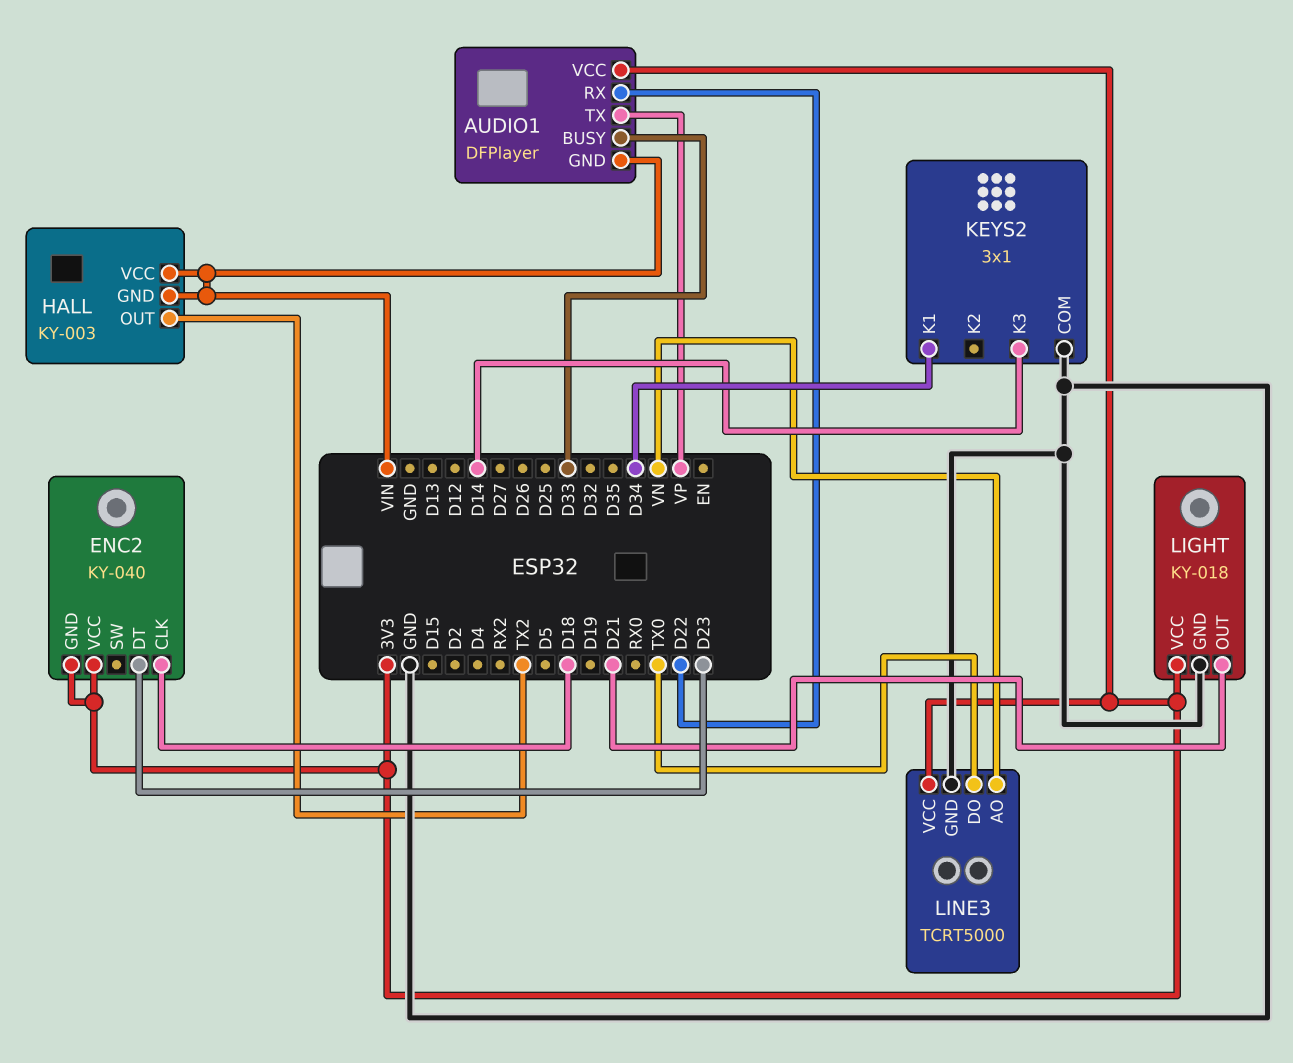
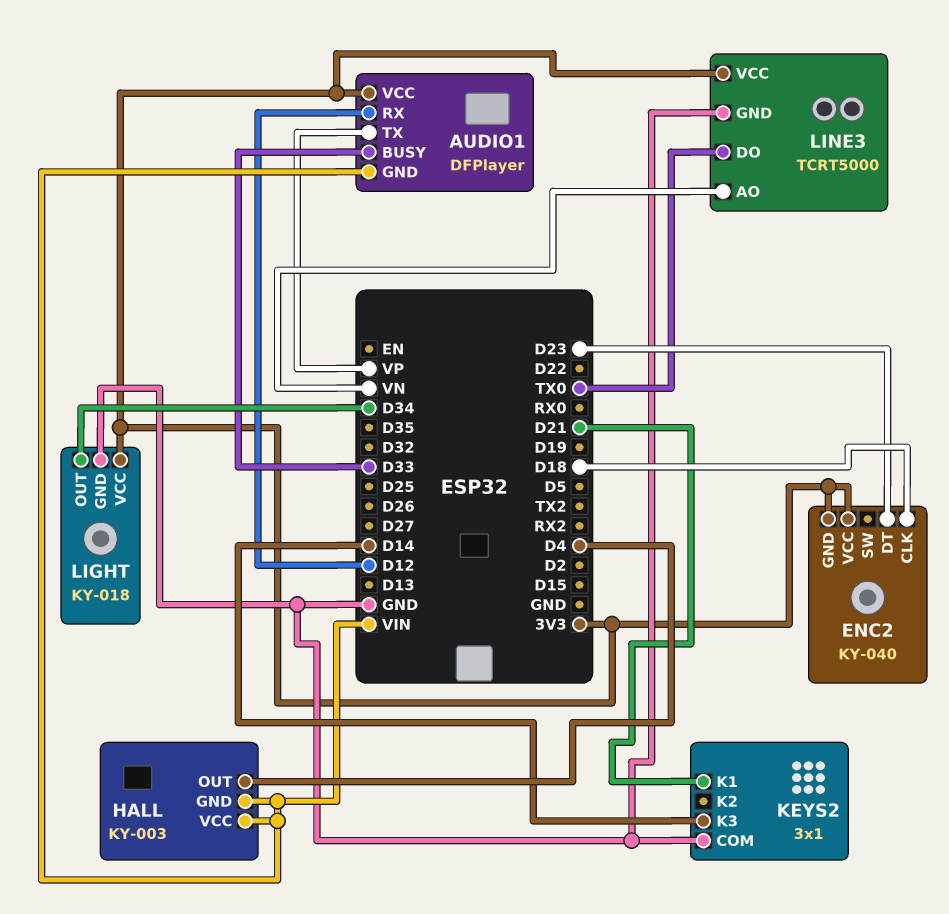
AUDIO1 pin RX: D22 -> D12
HALL pin OUT: TX2 -> D4
KEYS2 pin K1: D34 -> D21
LIGHT pin OUT: D21 -> D34

